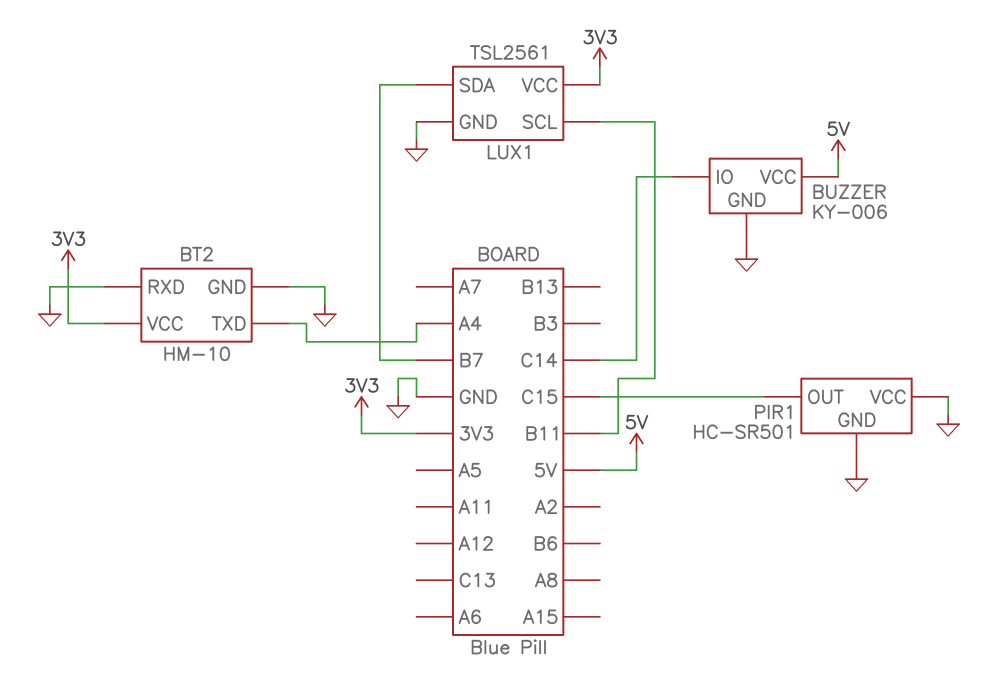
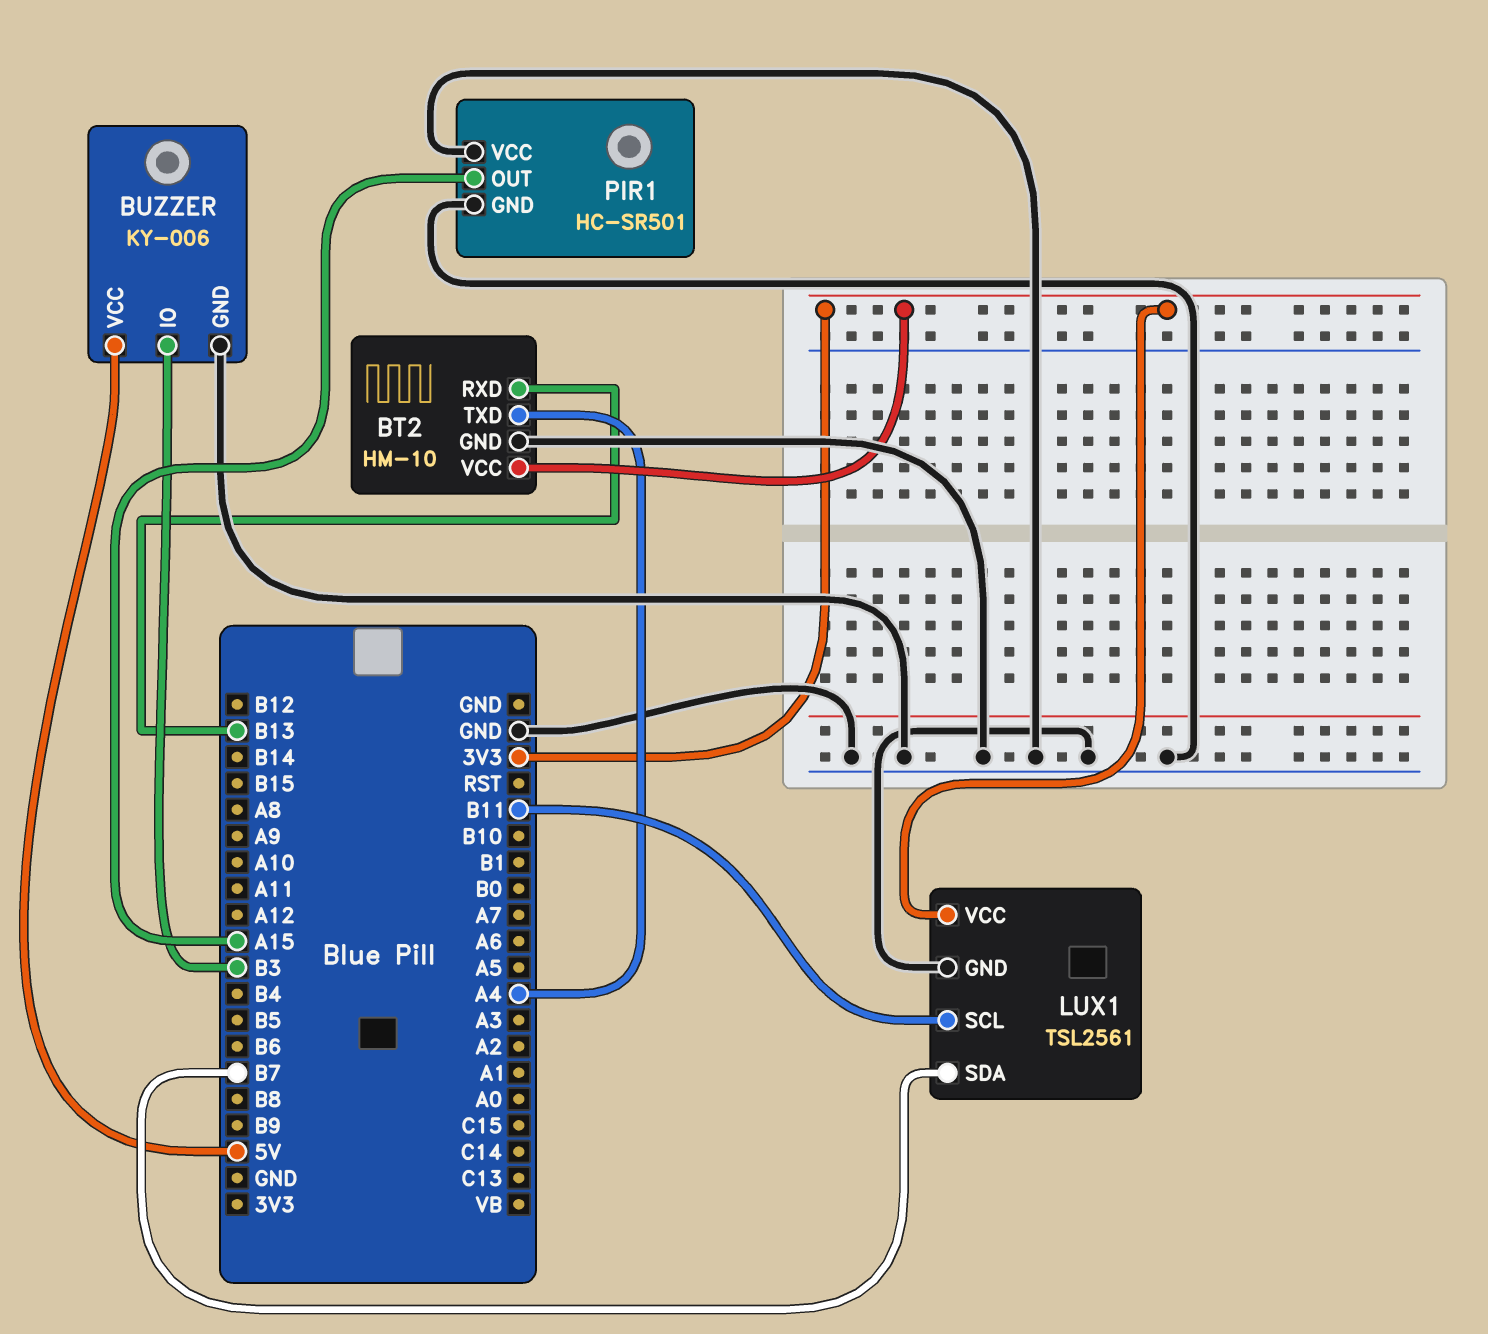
BT2 pin RXD: GND -> B13
BUZZER pin IO: C14 -> B3
PIR1 pin OUT: C15 -> A15

